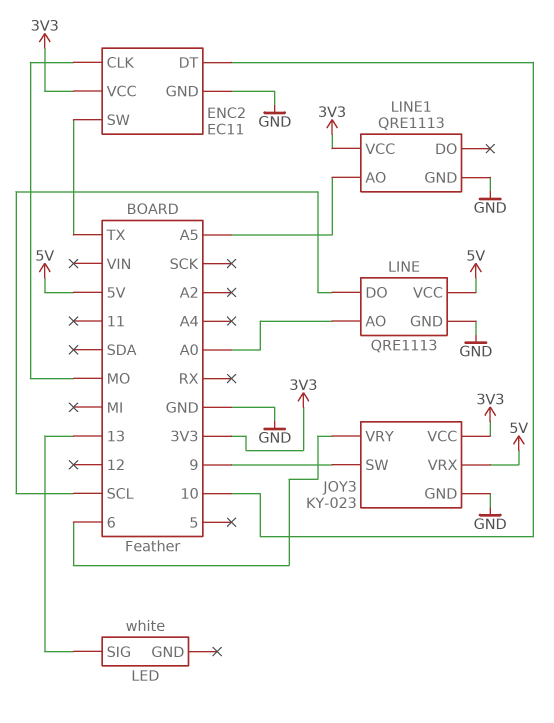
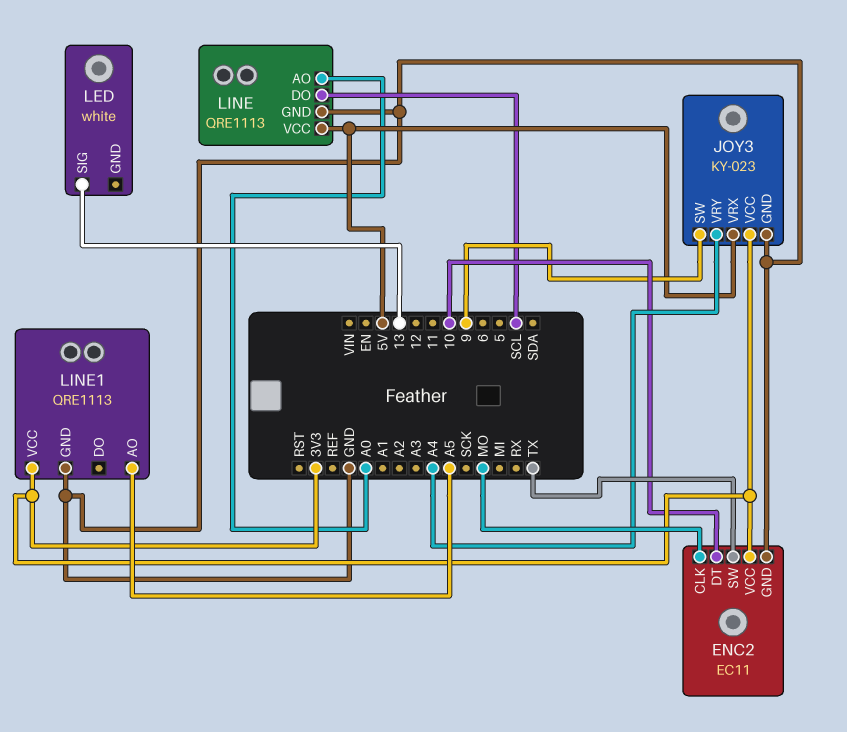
JOY3 pin VRY: 6 -> A4

